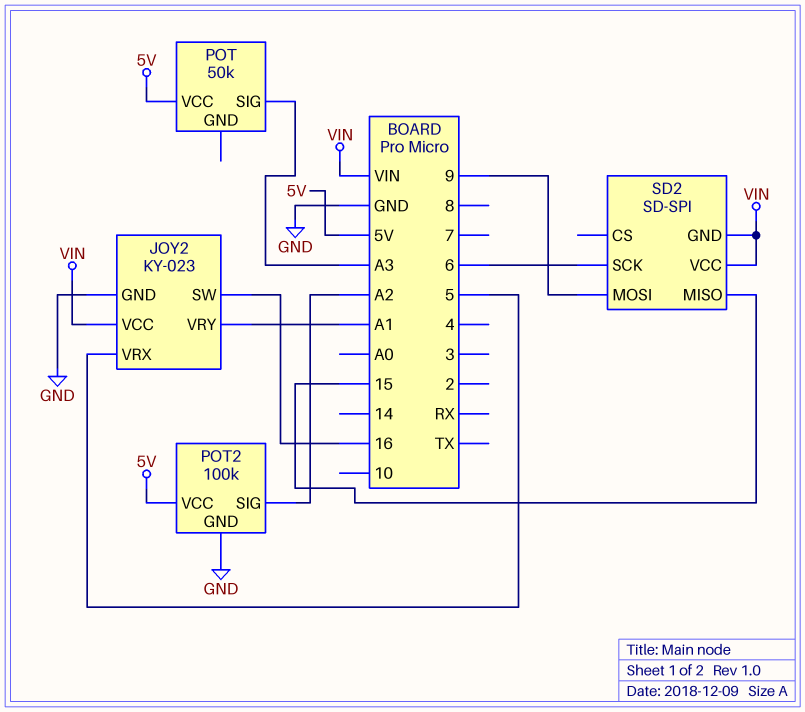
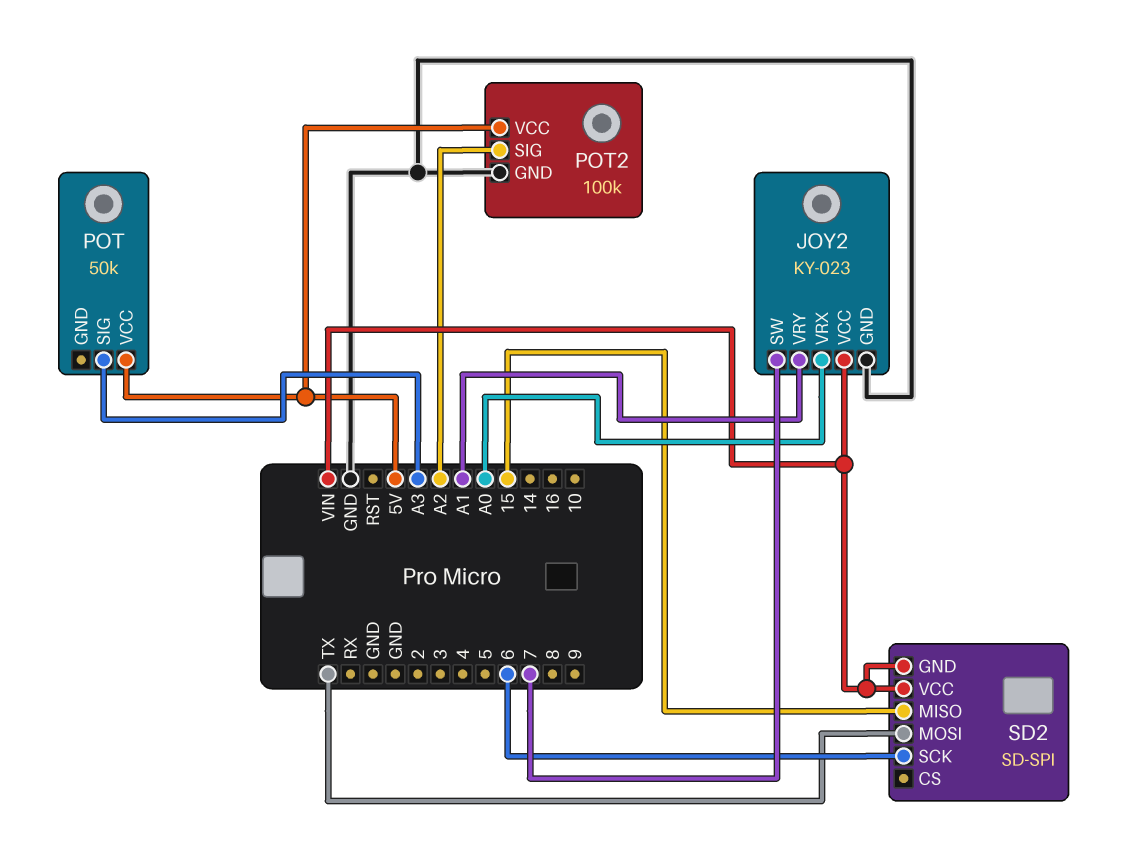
JOY2 pin SW: 16 -> 7
JOY2 pin VRX: 5 -> A0
SD2 pin MOSI: 9 -> TX

